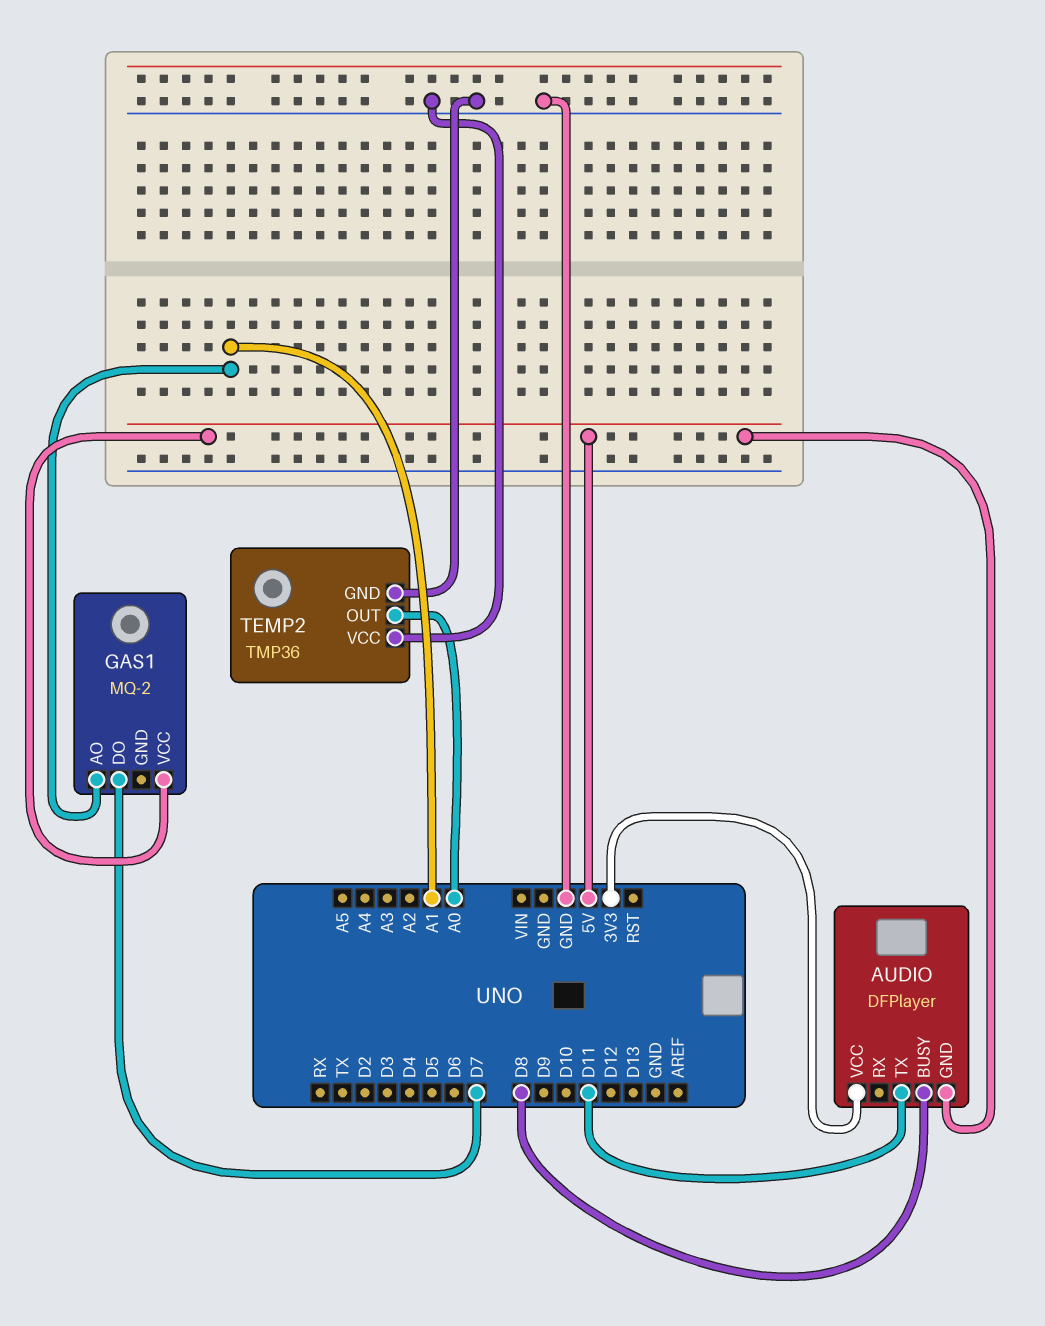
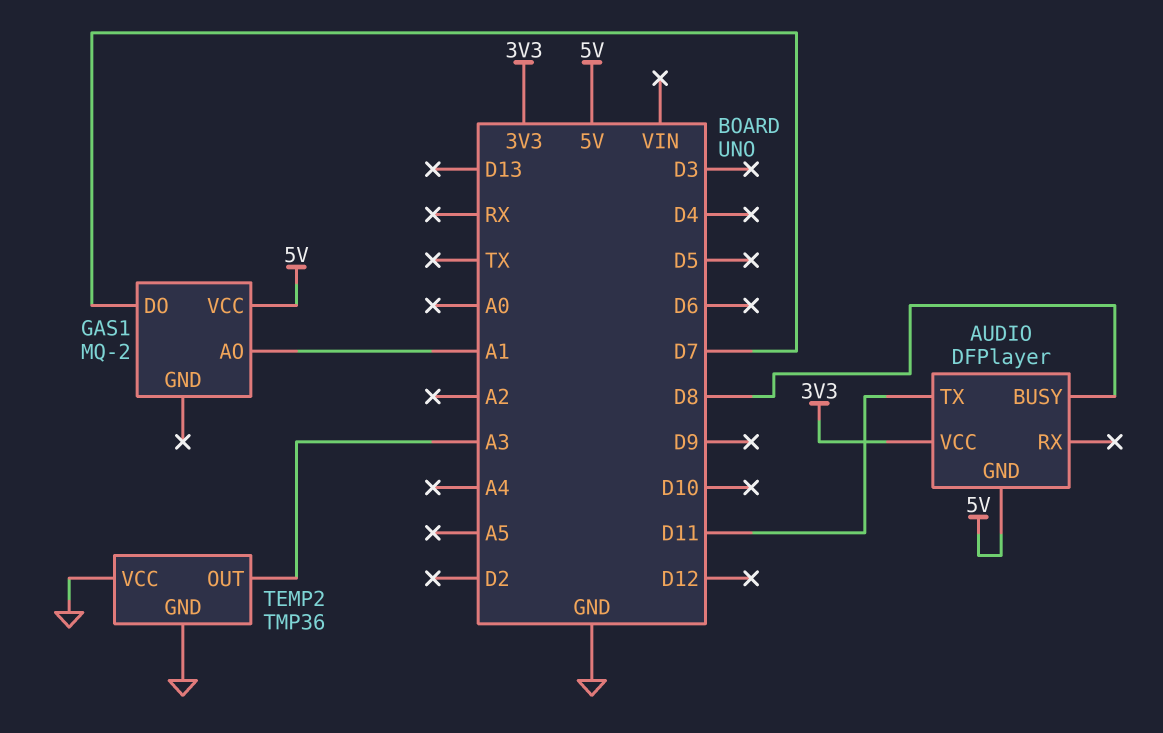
TEMP2 pin OUT: A0 -> A3

